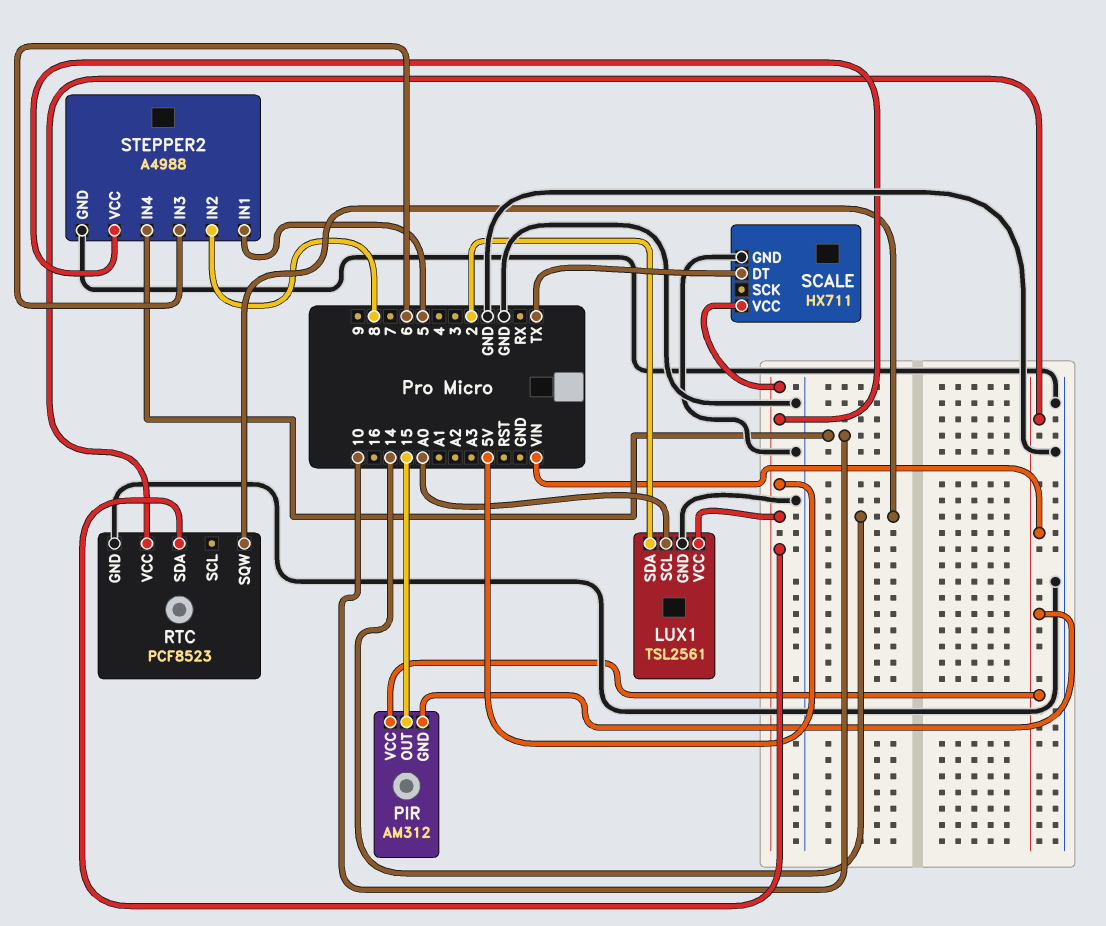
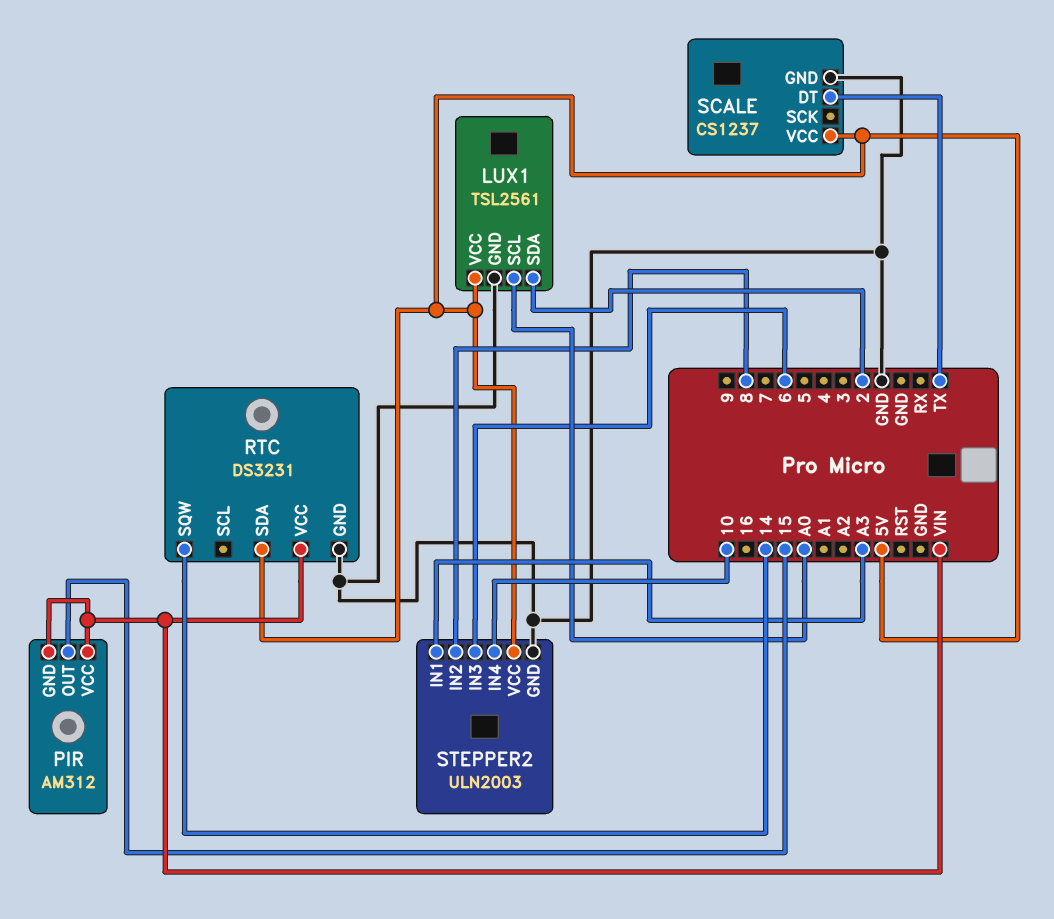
RTC: PCF8523 -> DS3231
SCALE: HX711 -> CS1237
STEPPER2: A4988 -> ULN2003
STEPPER2 pin IN1: 5 -> A3

